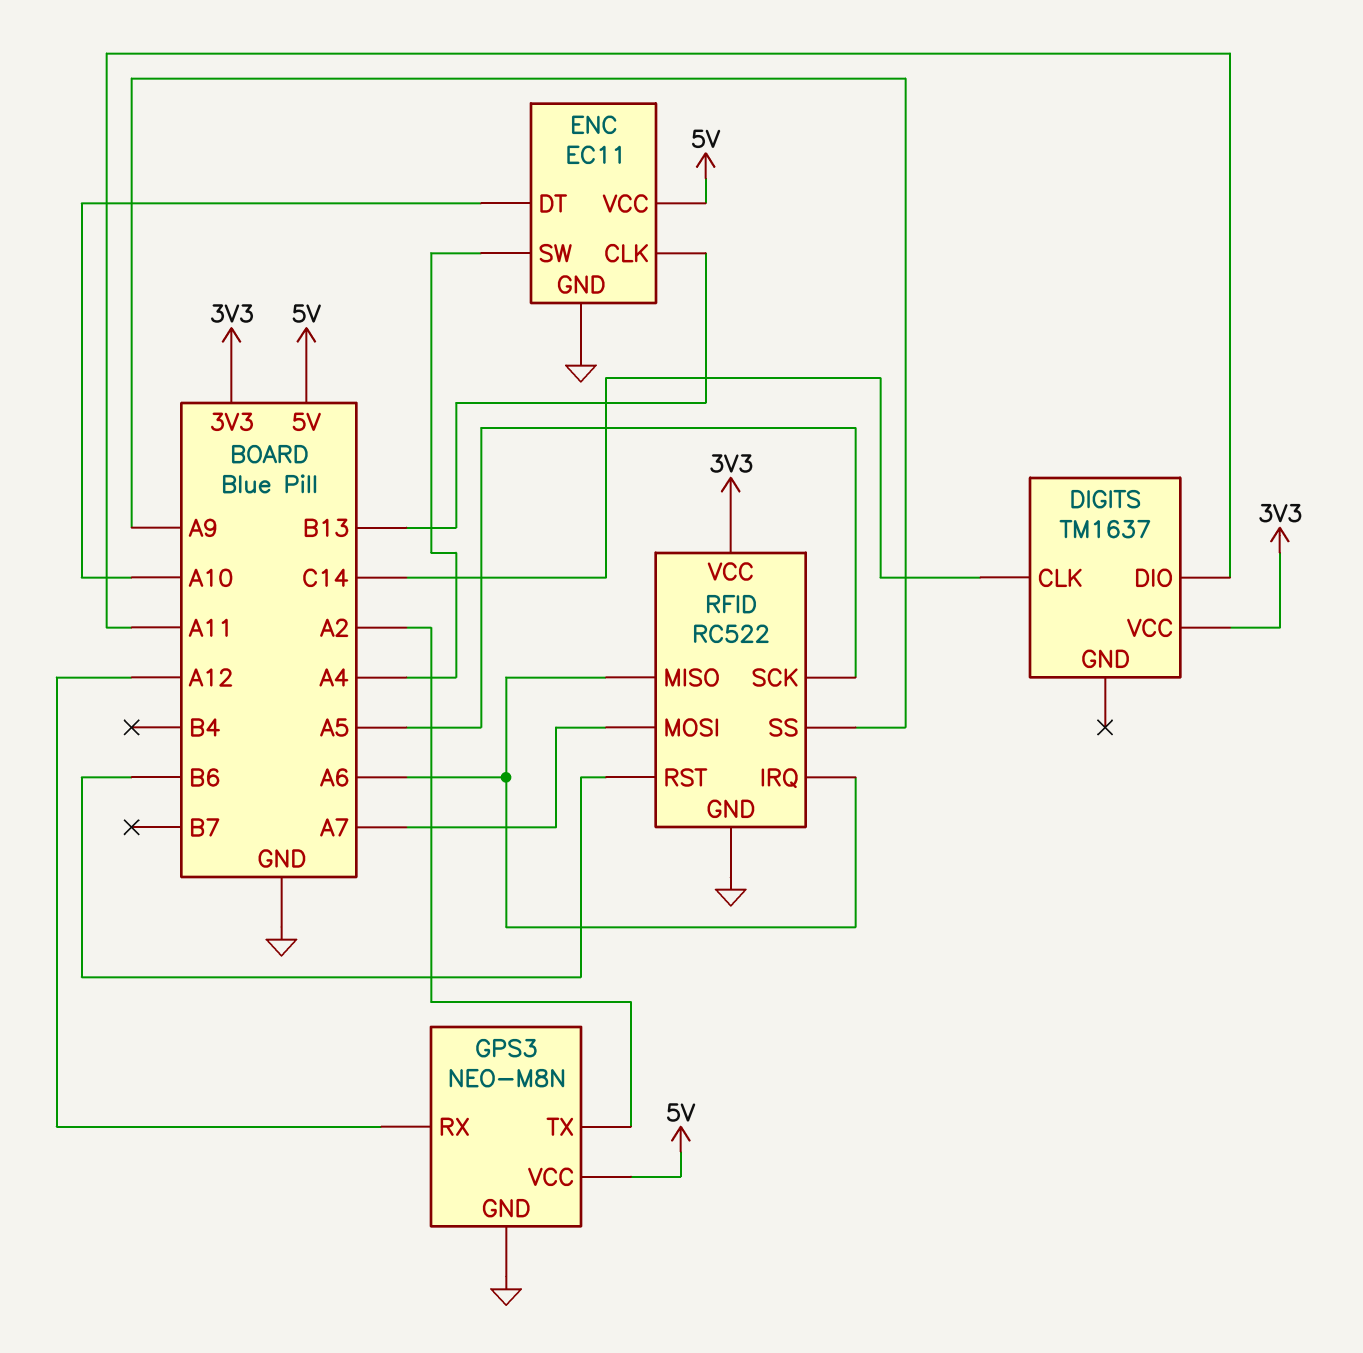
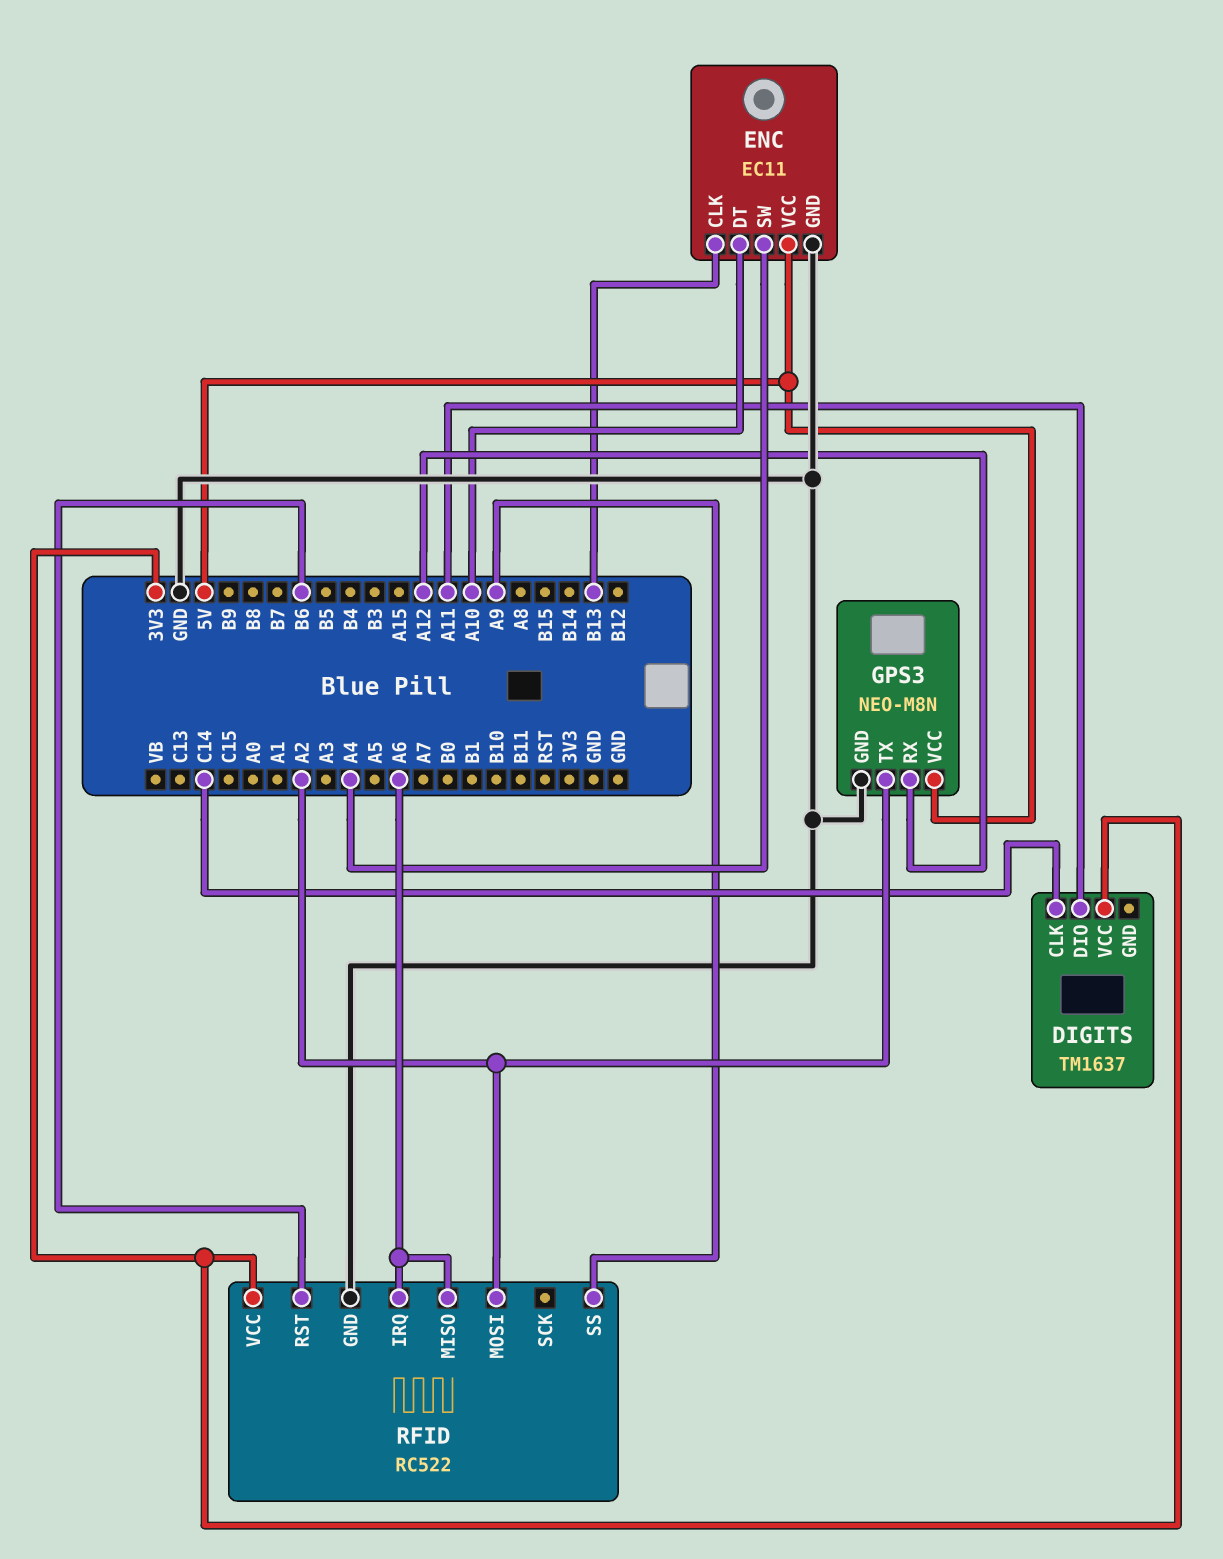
RFID pin MOSI: A7 -> A2
RFID pin SCK: A5 -> none

